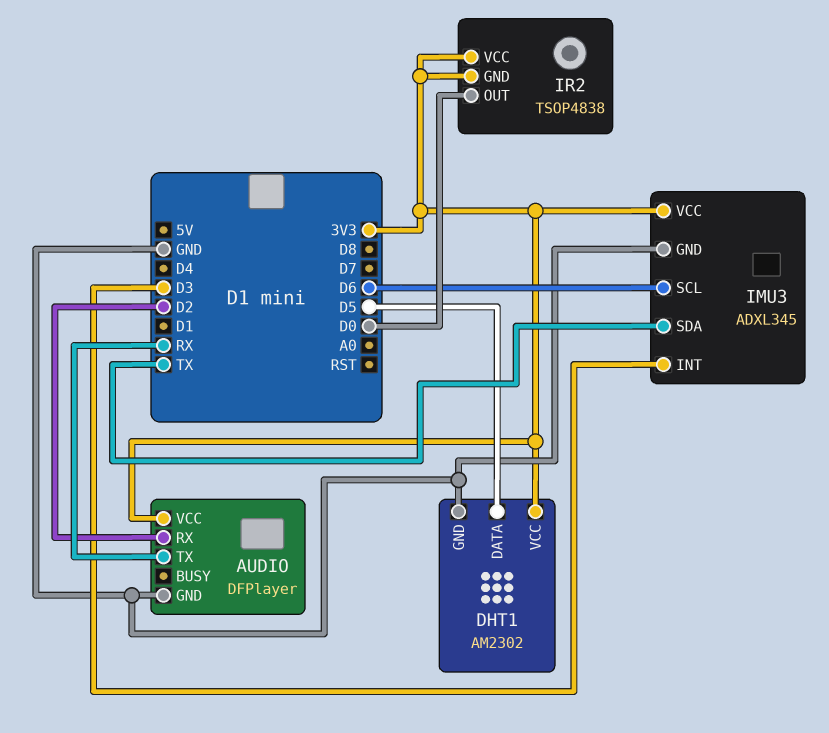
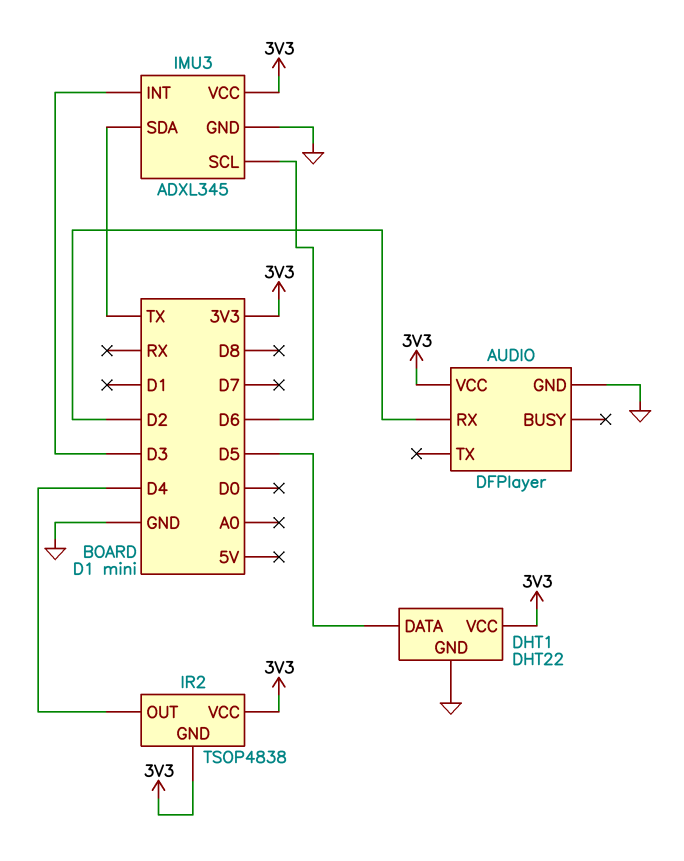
AUDIO pin TX: RX -> none
DHT1: AM2302 -> DHT22
IR2 pin OUT: D0 -> D4

